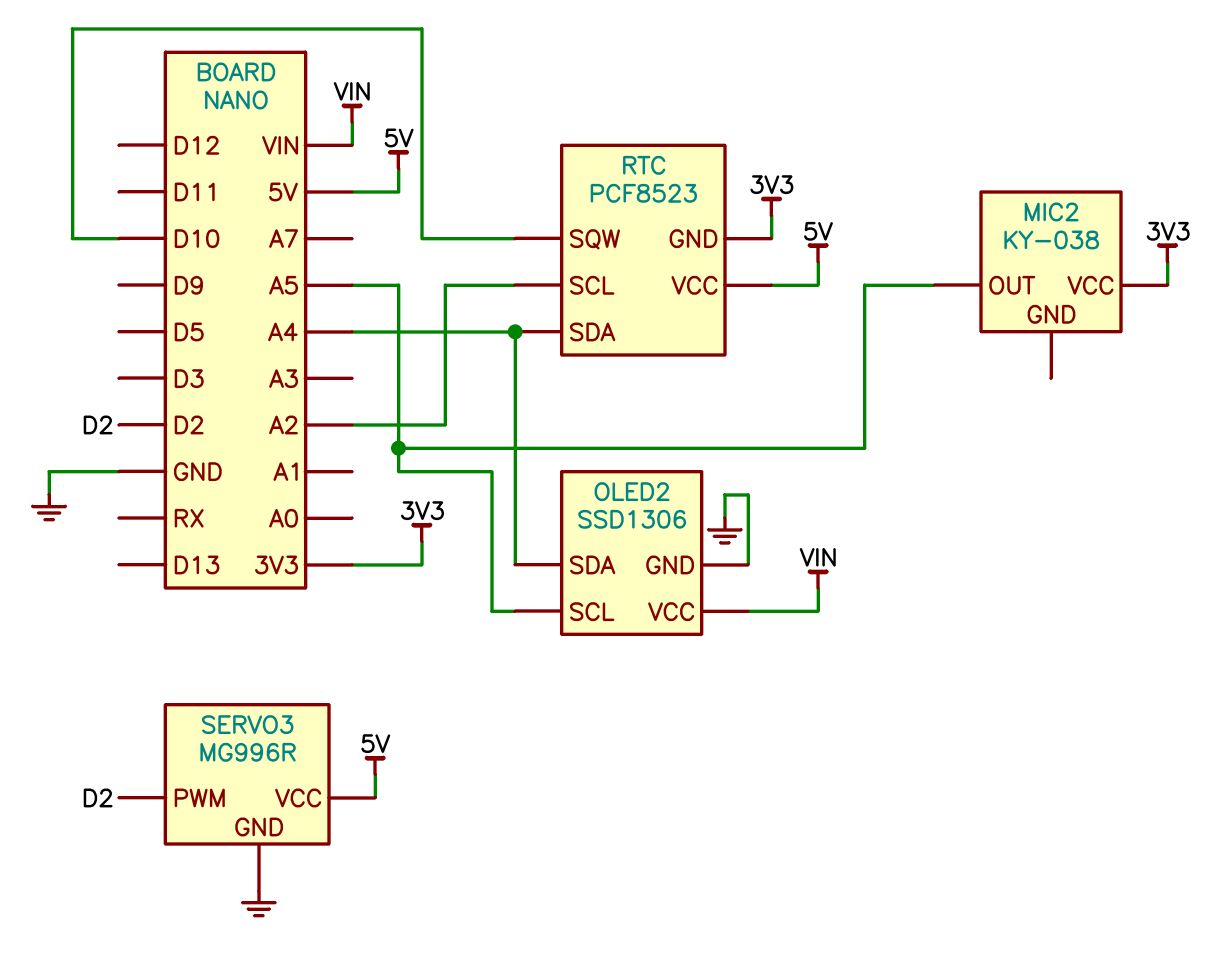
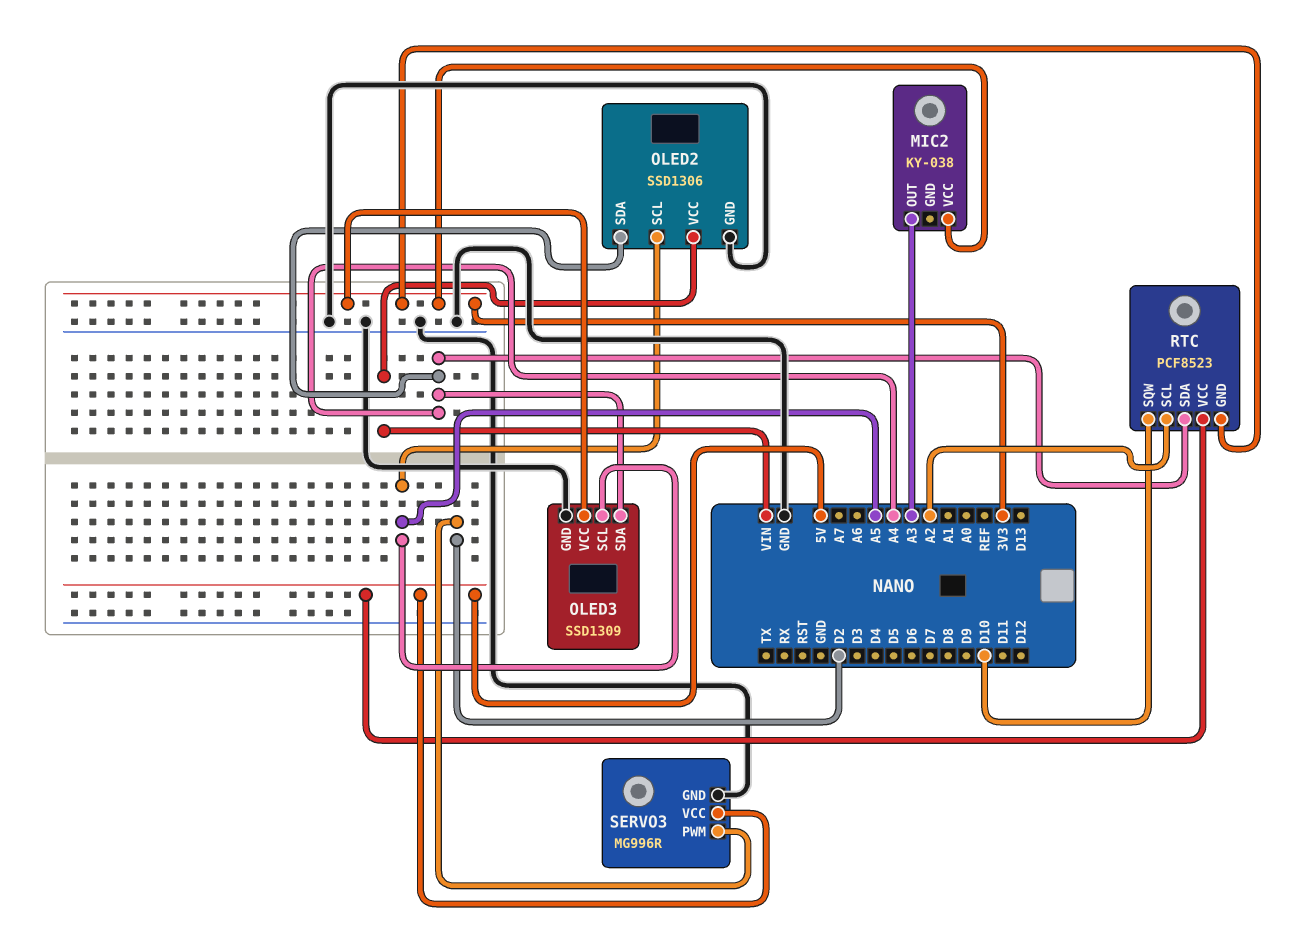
MIC2 pin OUT: A5 -> A3
OLED3: none -> SSD1309
OLED3 pin GND: none -> GND
OLED3 pin SCL: none -> A5
OLED3 pin SDA: none -> A4
OLED3 pin VCC: none -> 3V3

